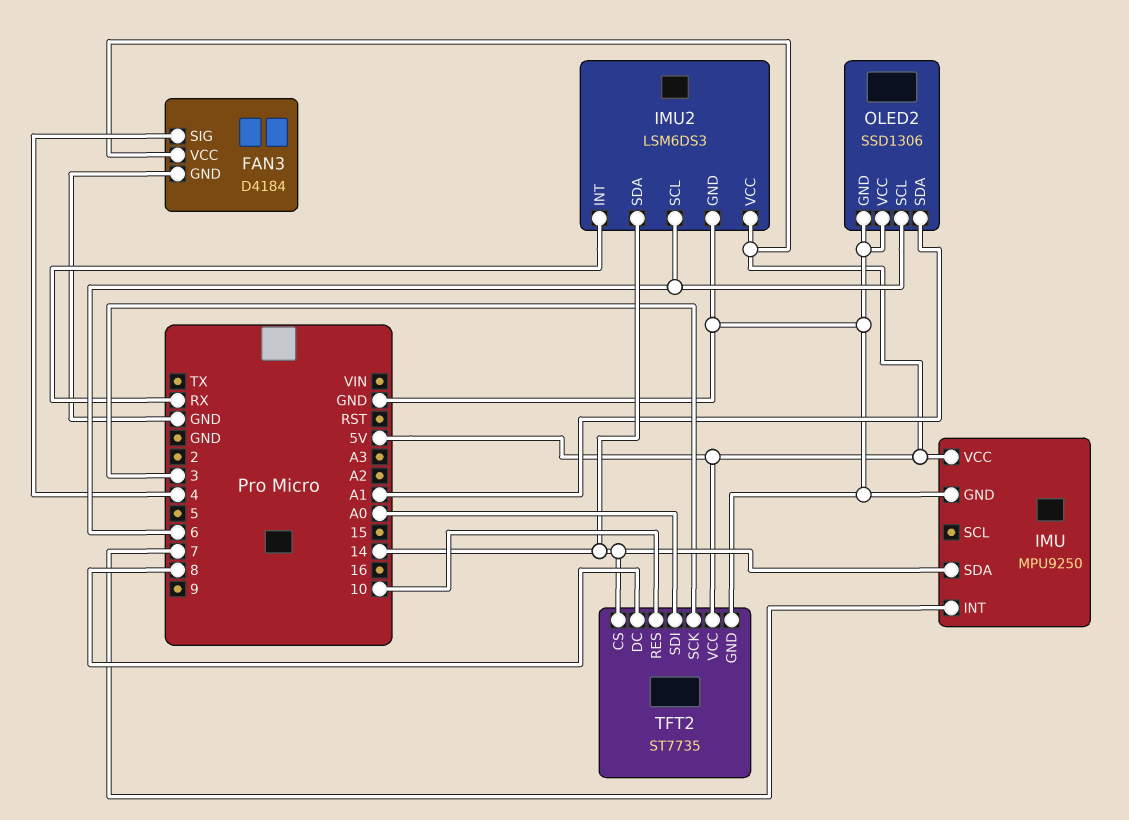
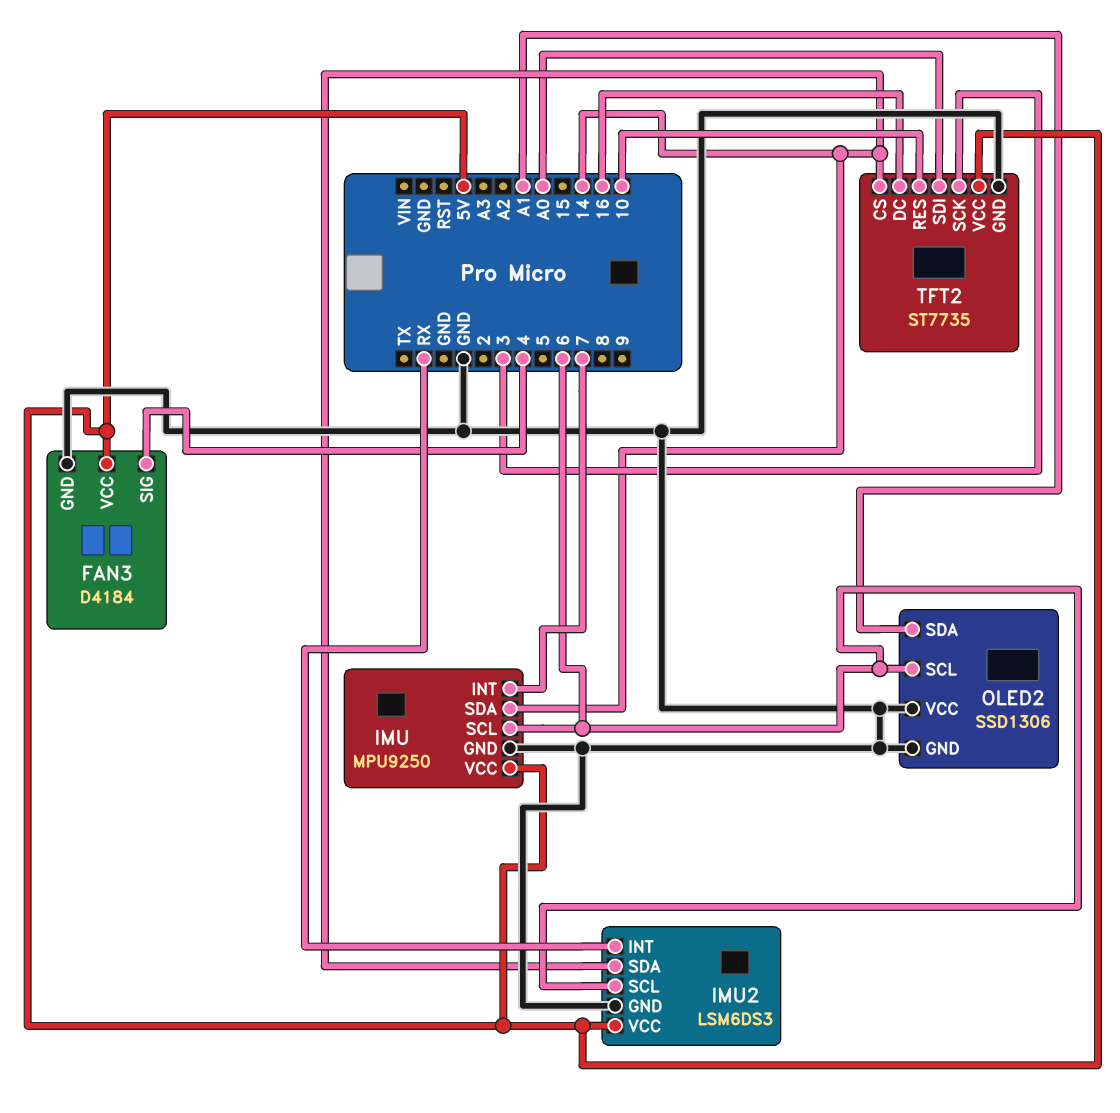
IMU pin SCL: none -> 6
TFT2 pin DC: 8 -> 16

